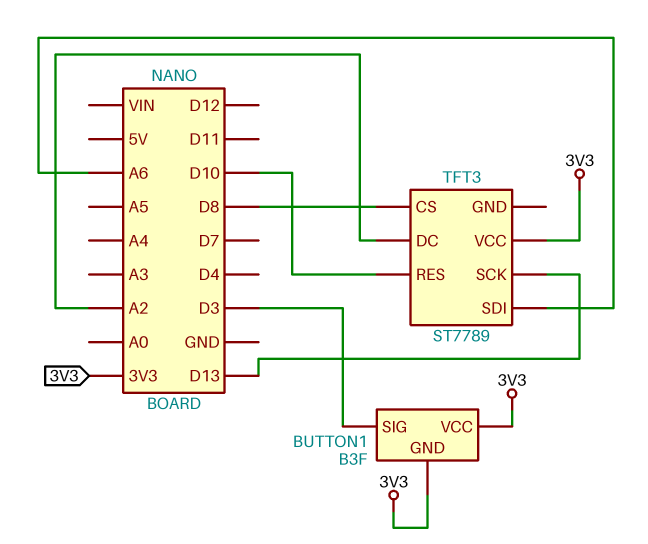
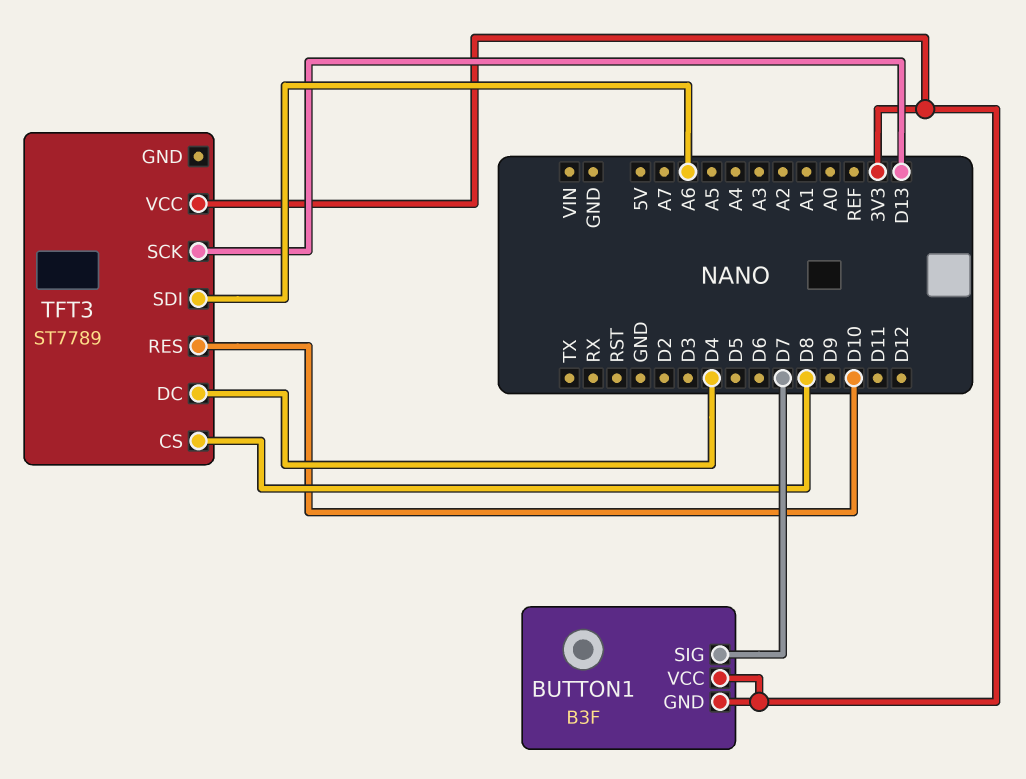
BUTTON1 pin SIG: D3 -> D7
TFT3 pin DC: A2 -> D4

